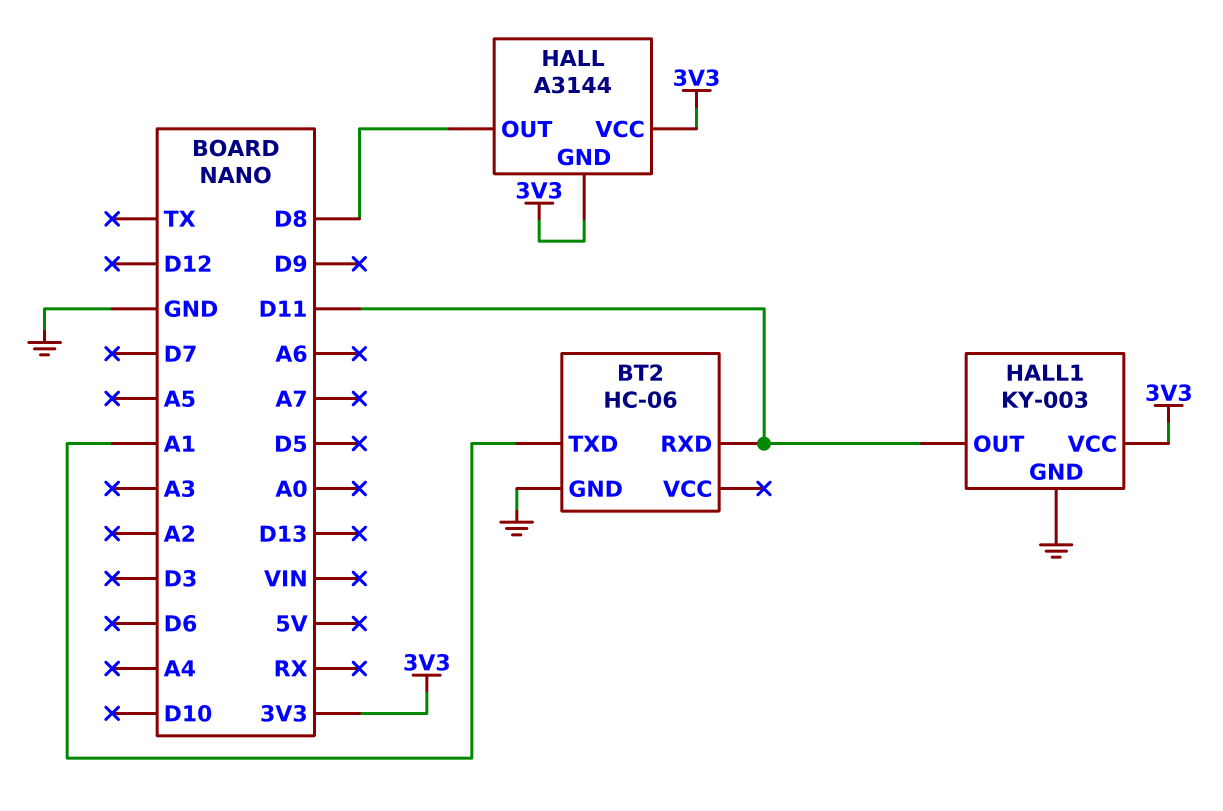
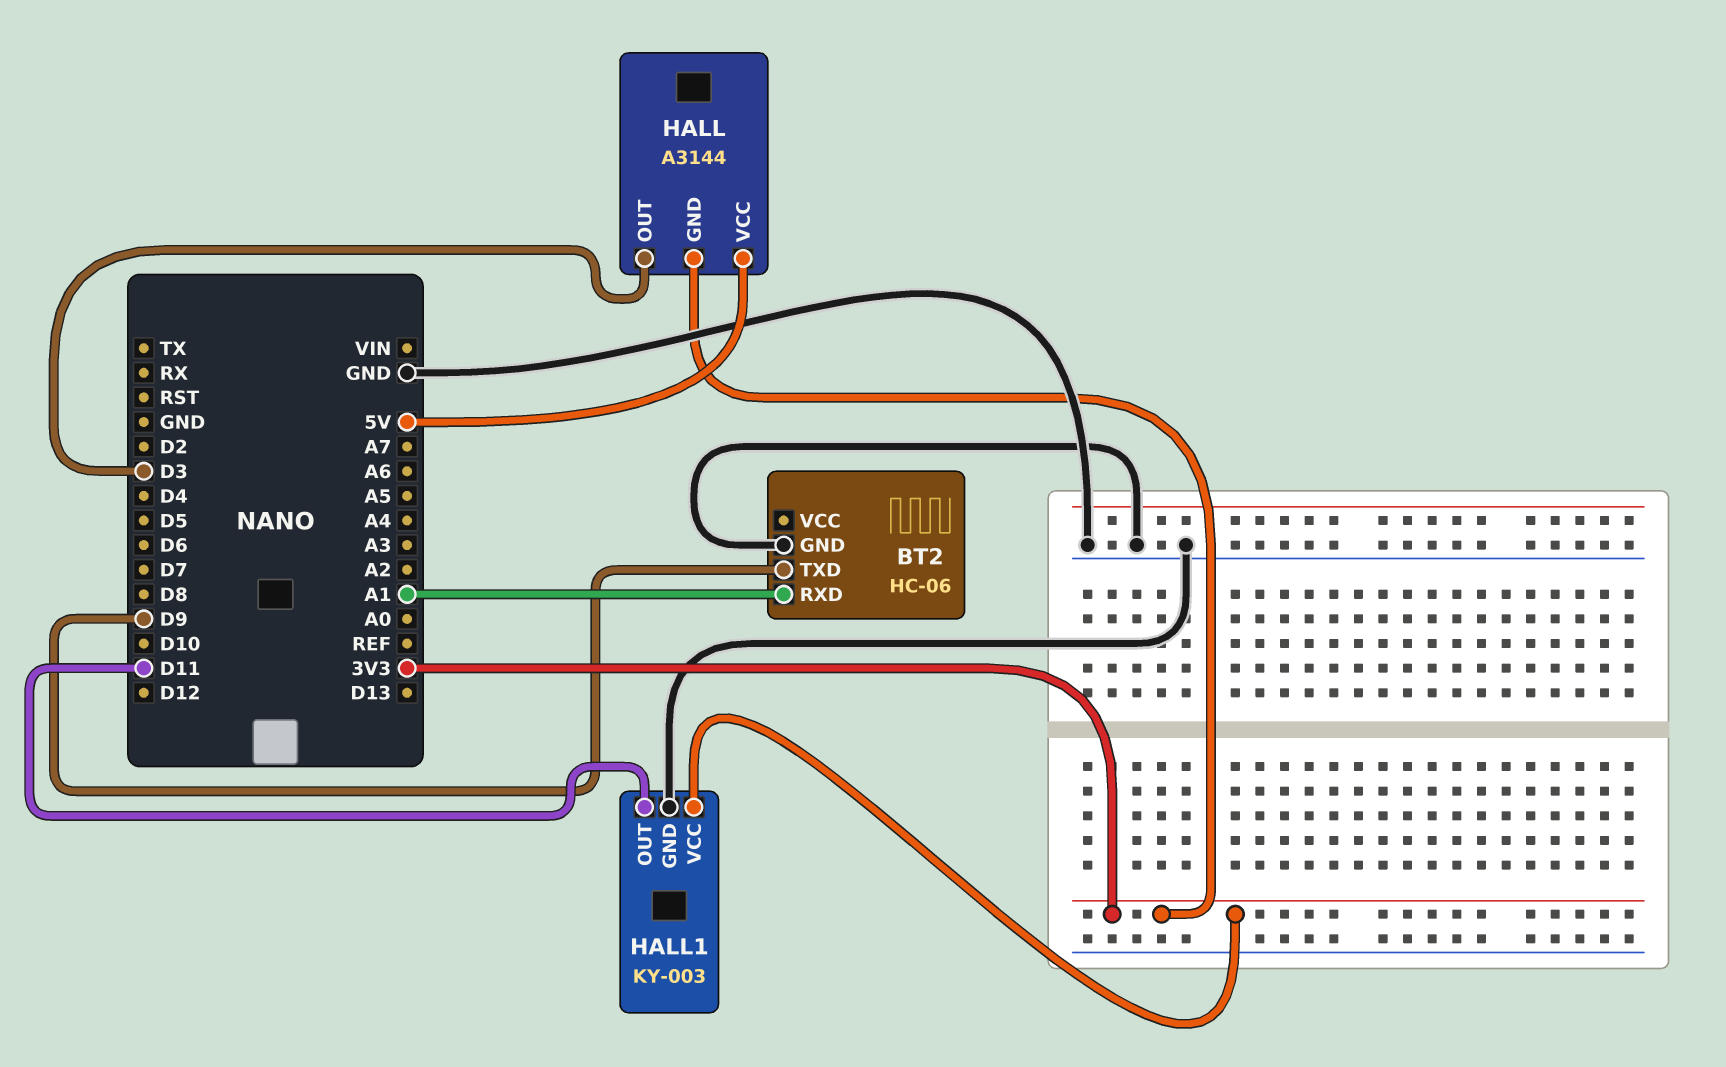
BT2 pin RXD: D11 -> A1
BT2 pin TXD: A1 -> D9
HALL pin OUT: D8 -> D3
HALL pin VCC: 3V3 -> 5V

